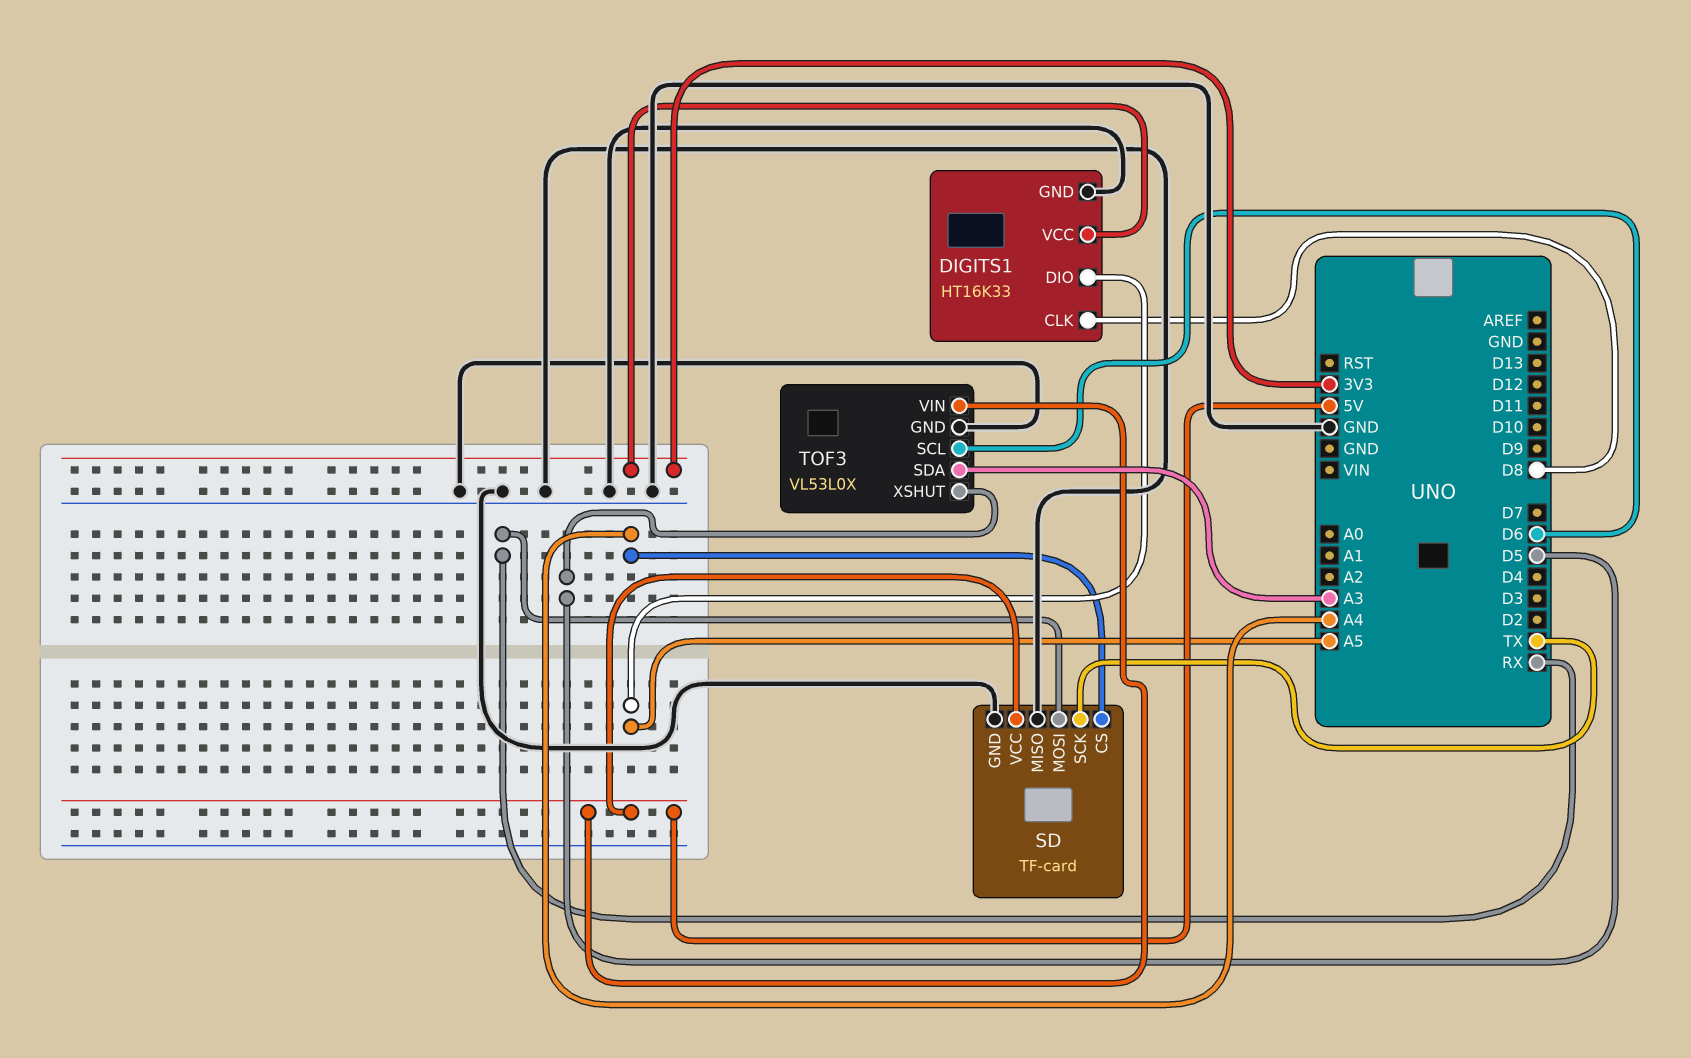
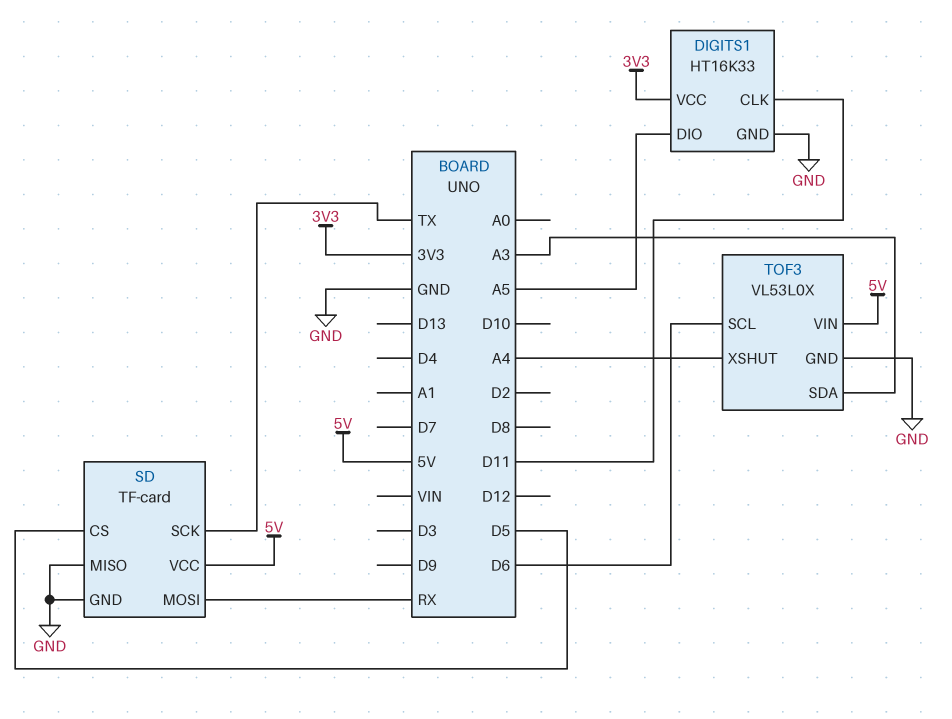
DIGITS1 pin CLK: D8 -> D11
SD pin CS: A4 -> D5
TOF3 pin XSHUT: D5 -> A4

